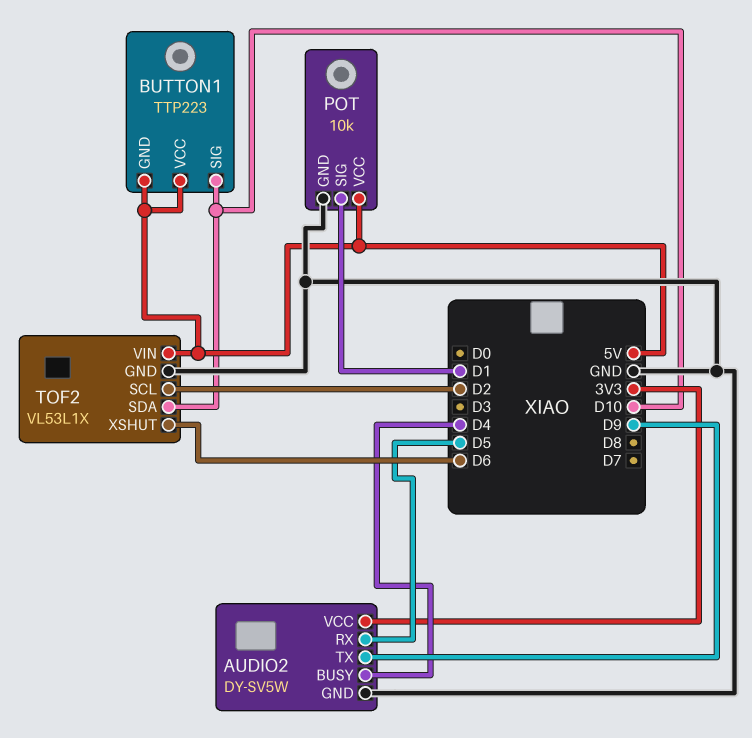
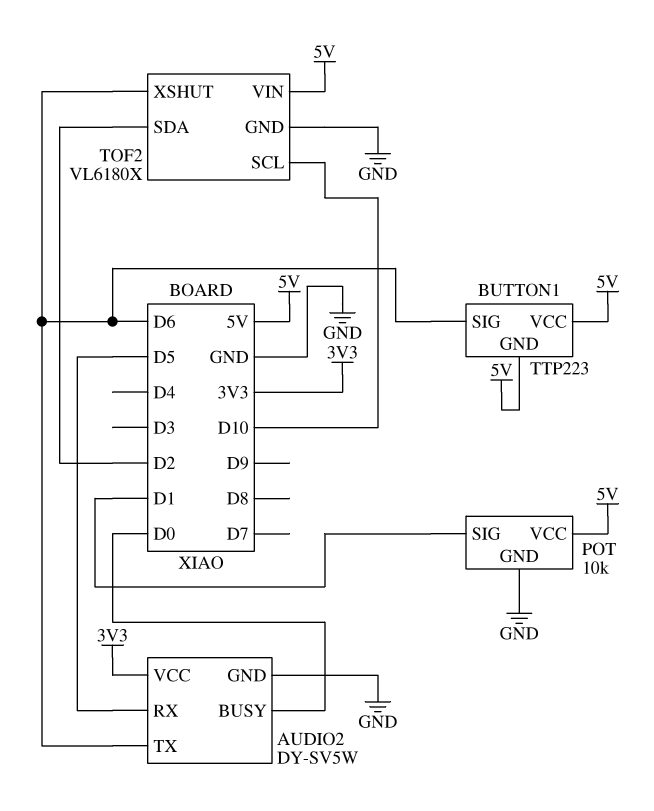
AUDIO2 pin BUSY: D4 -> D0
AUDIO2 pin TX: D9 -> D6
BUTTON1 pin SIG: D10 -> D6
TOF2: VL53L1X -> VL6180X
TOF2 pin SCL: D2 -> D10
TOF2 pin SDA: D10 -> D2

